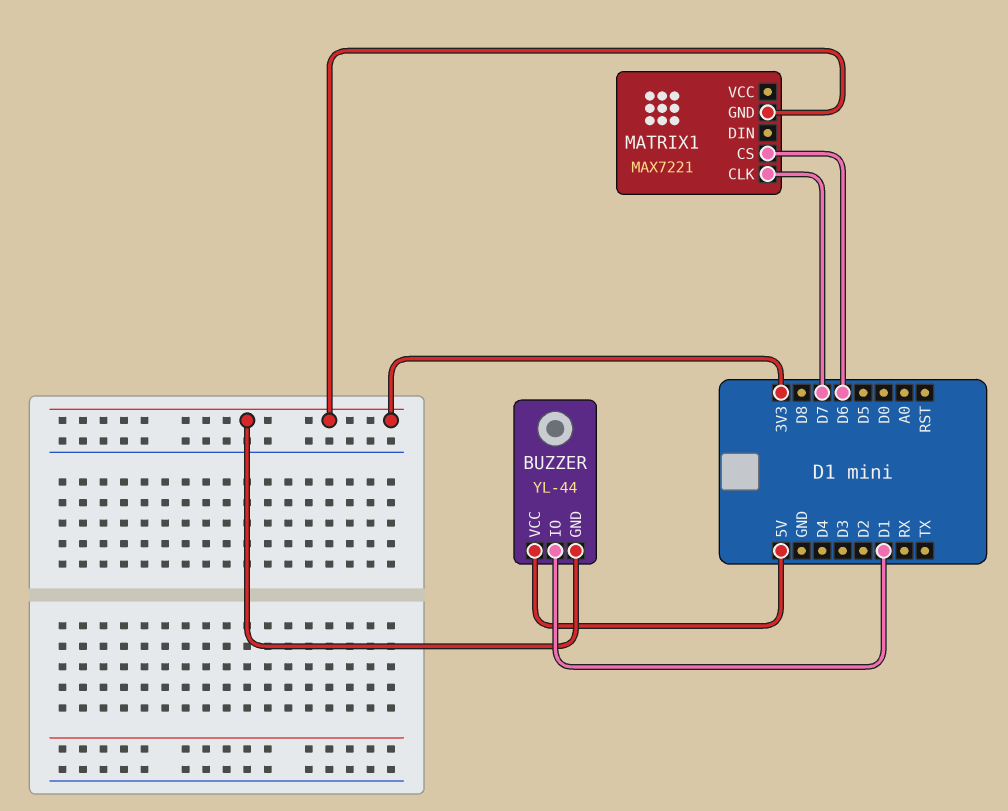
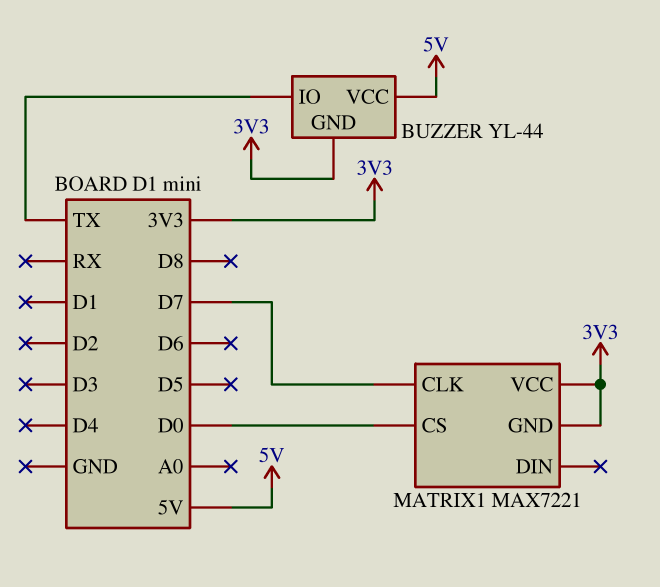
BUZZER pin IO: D1 -> TX
MATRIX1 pin CS: D6 -> D0
MATRIX1 pin VCC: none -> 3V3

